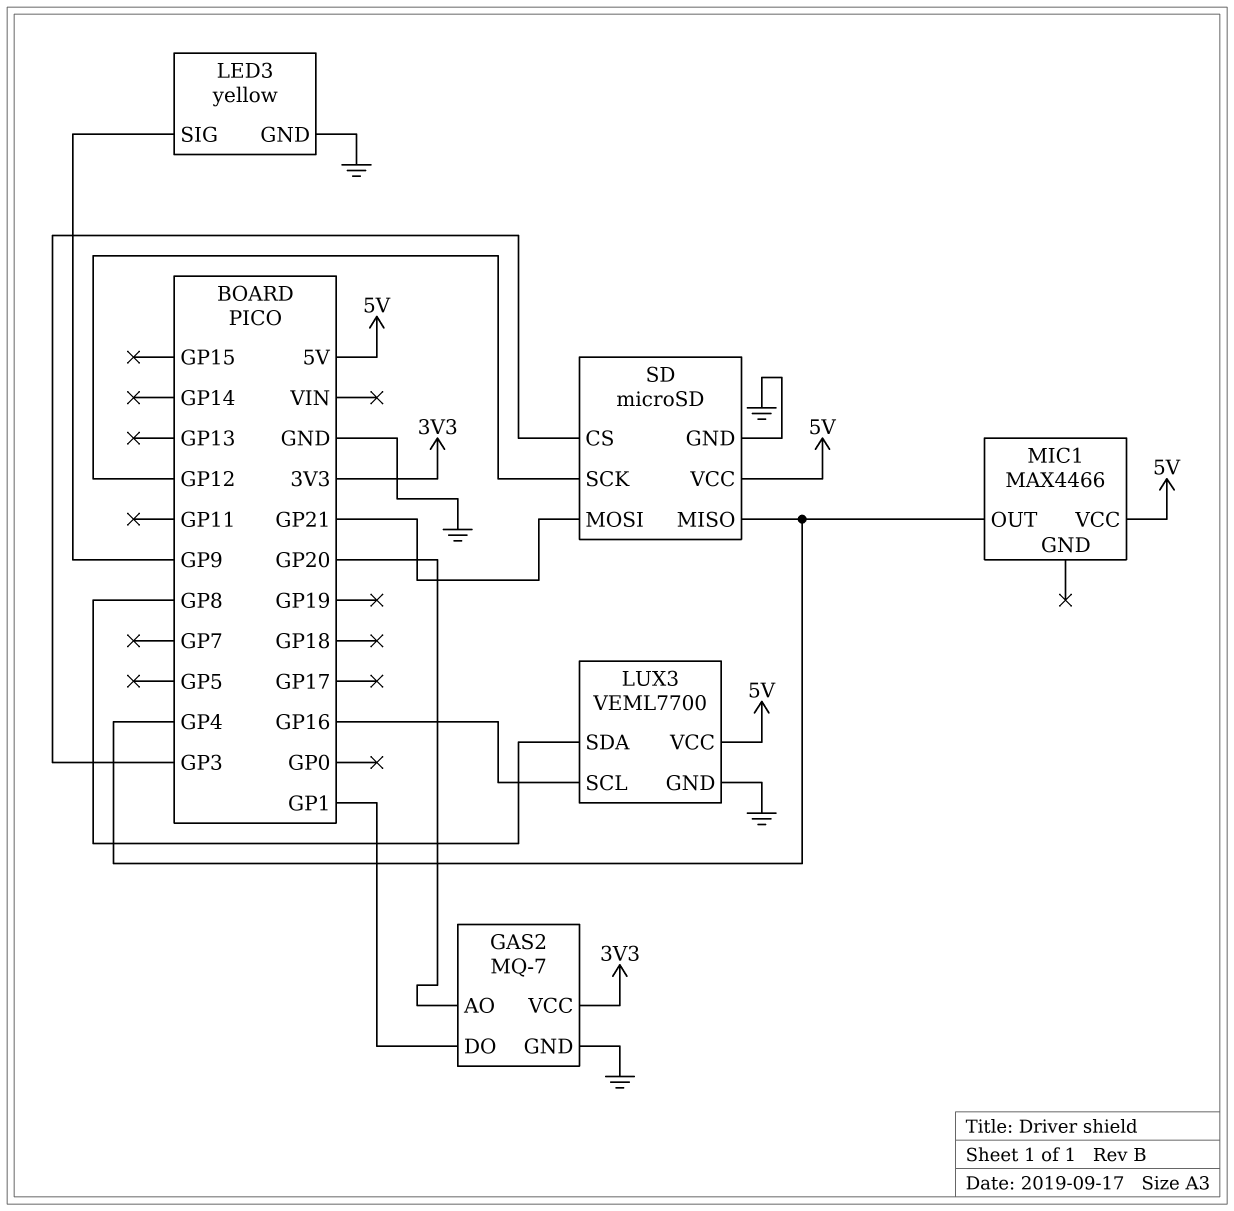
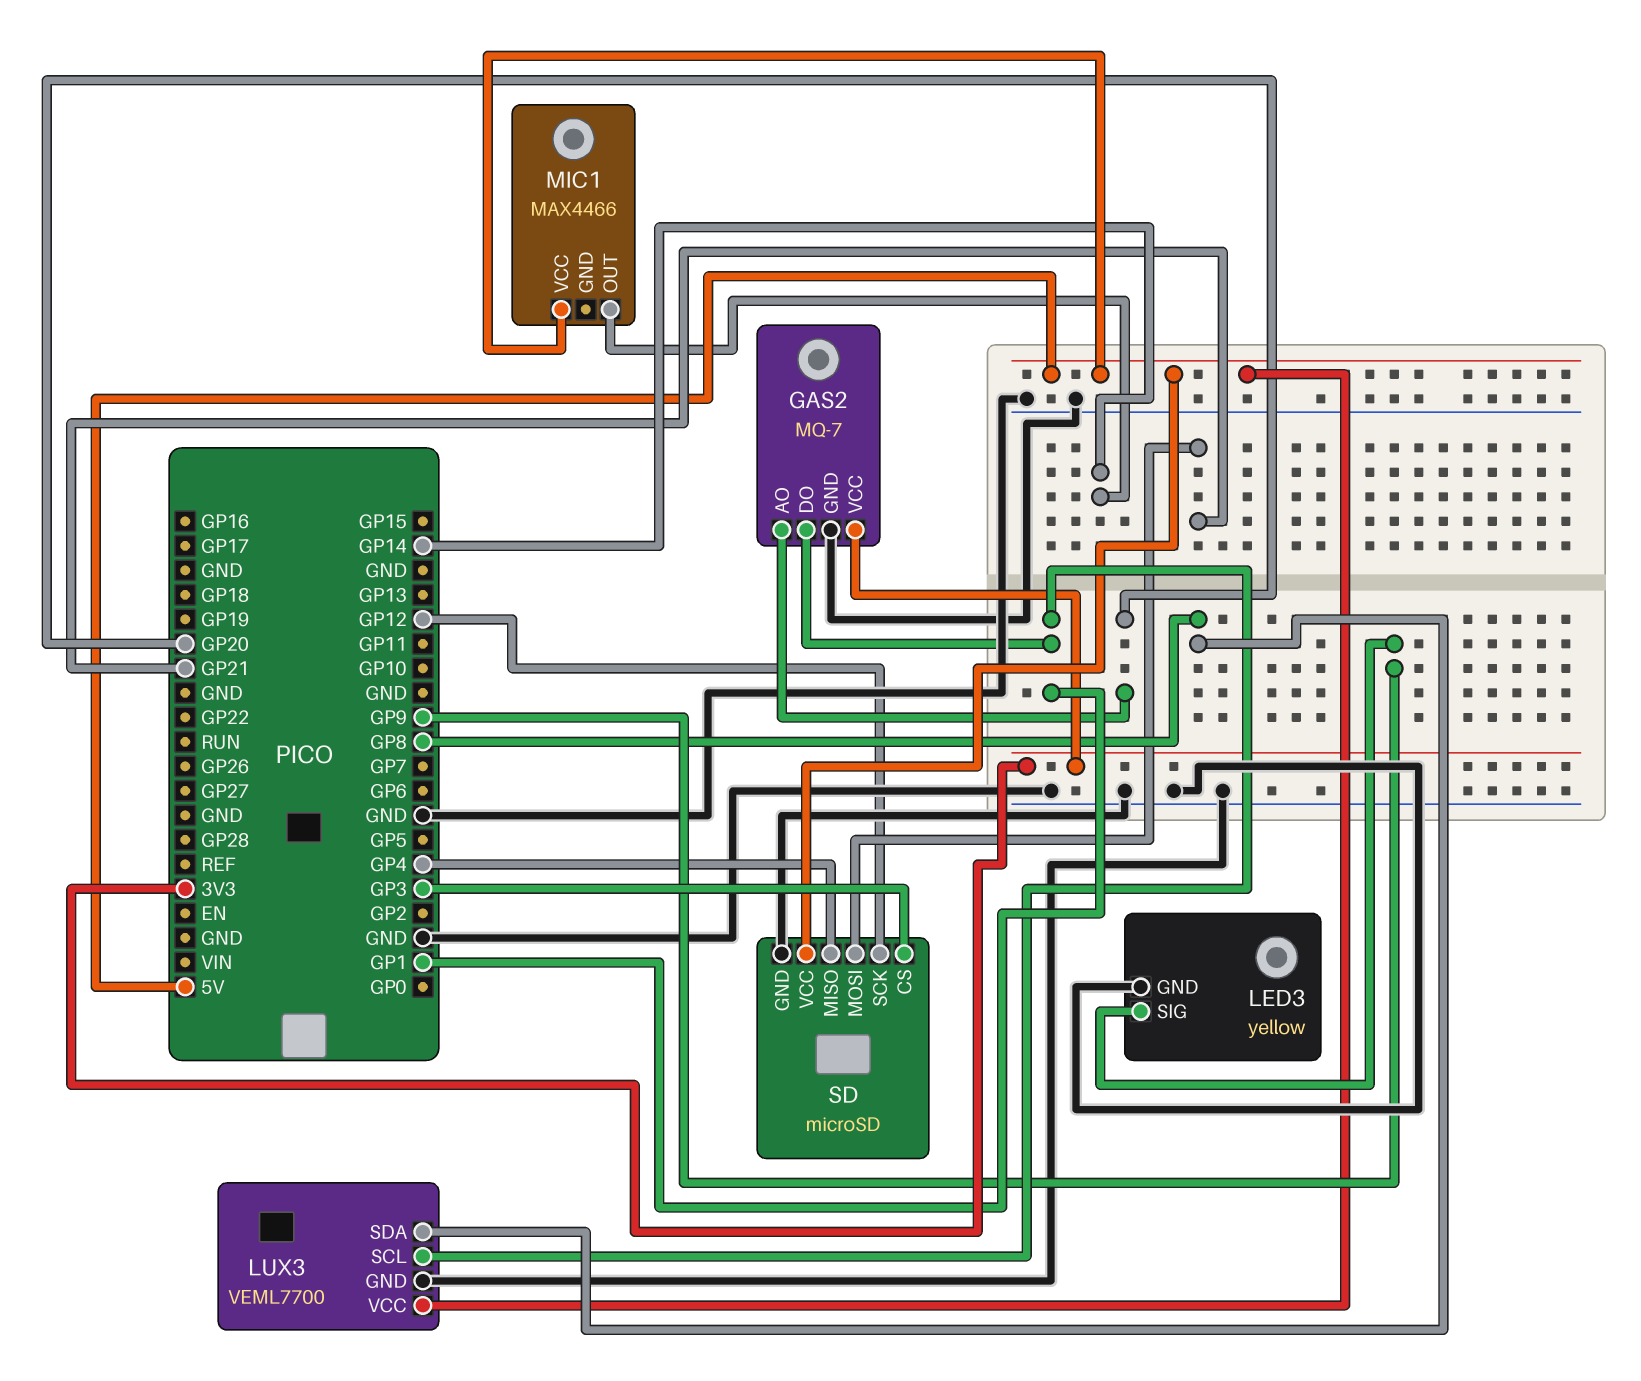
LUX3 pin SCL: GP16 -> GP1
MIC1 pin OUT: GP4 -> GP14

